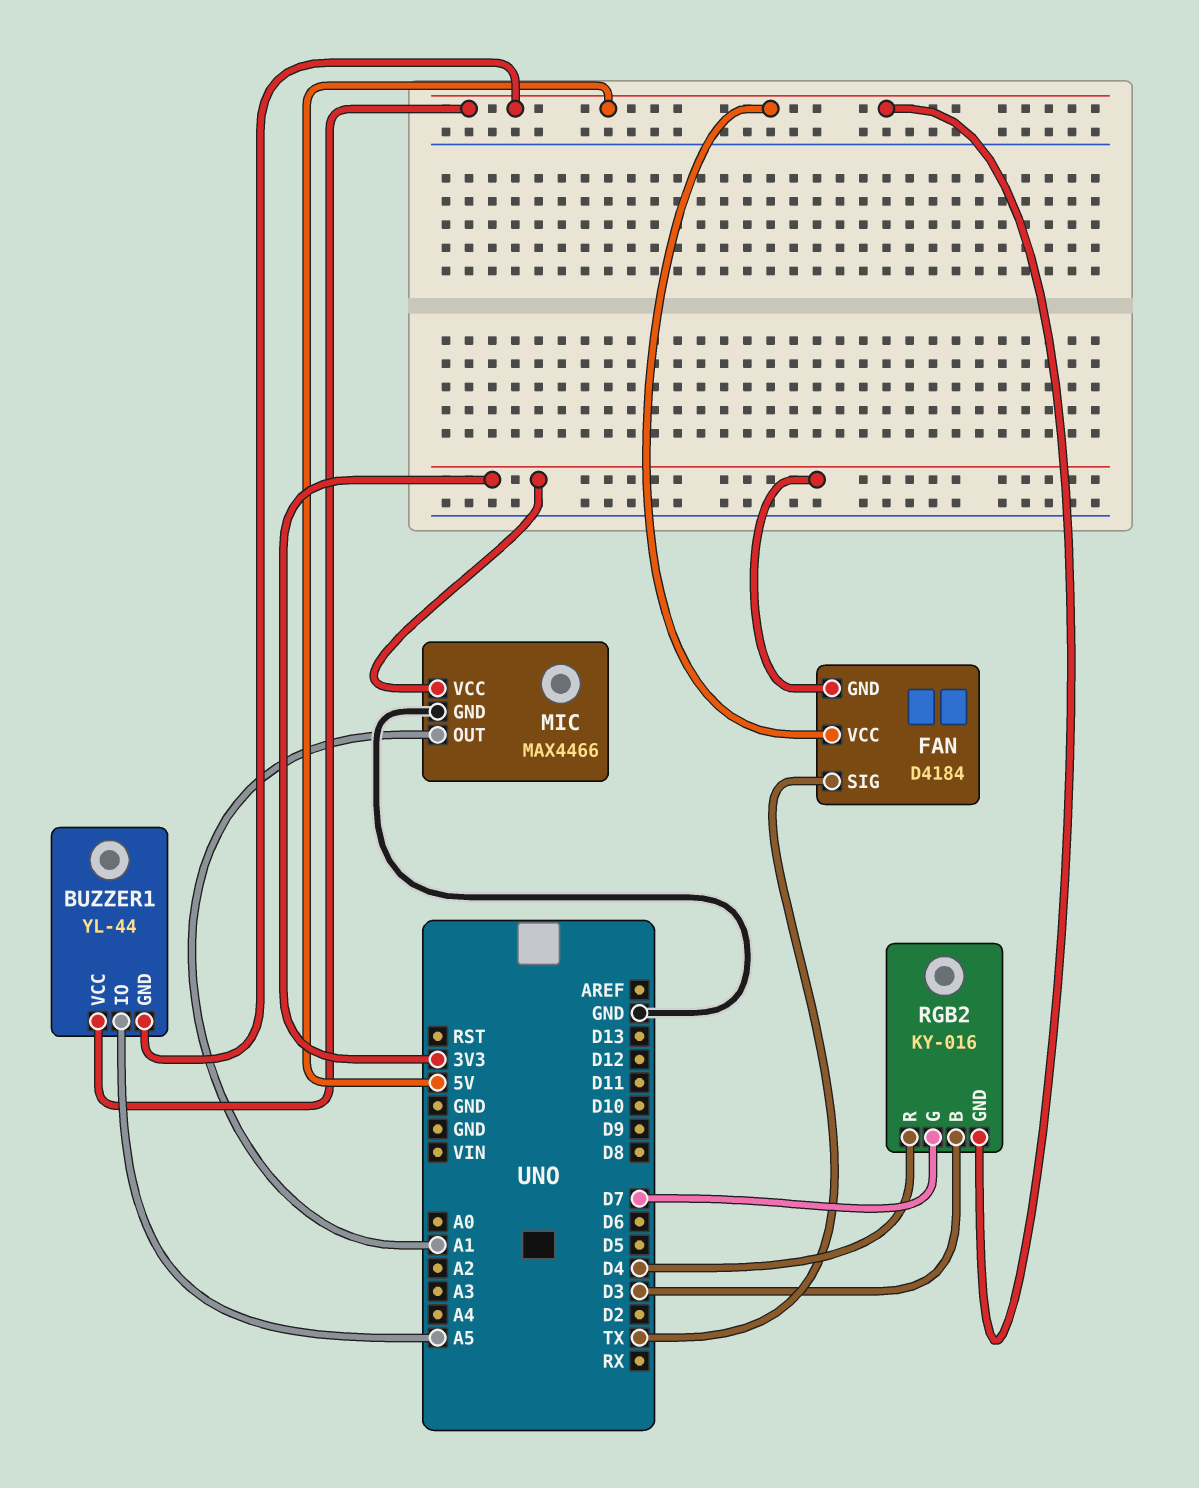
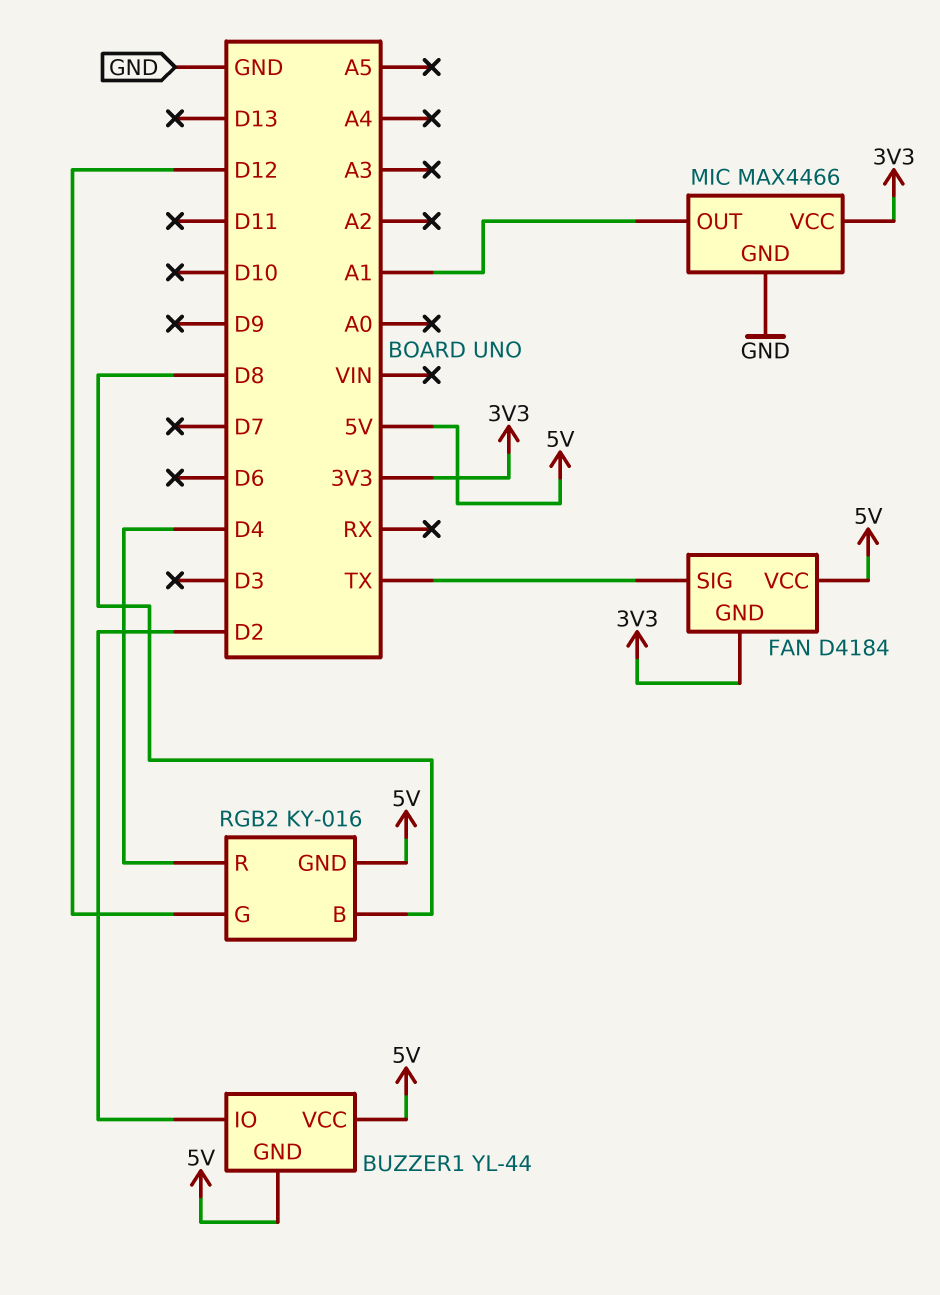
BUZZER1 pin IO: A5 -> D2
RGB2 pin B: D3 -> D8
RGB2 pin G: D7 -> D12

